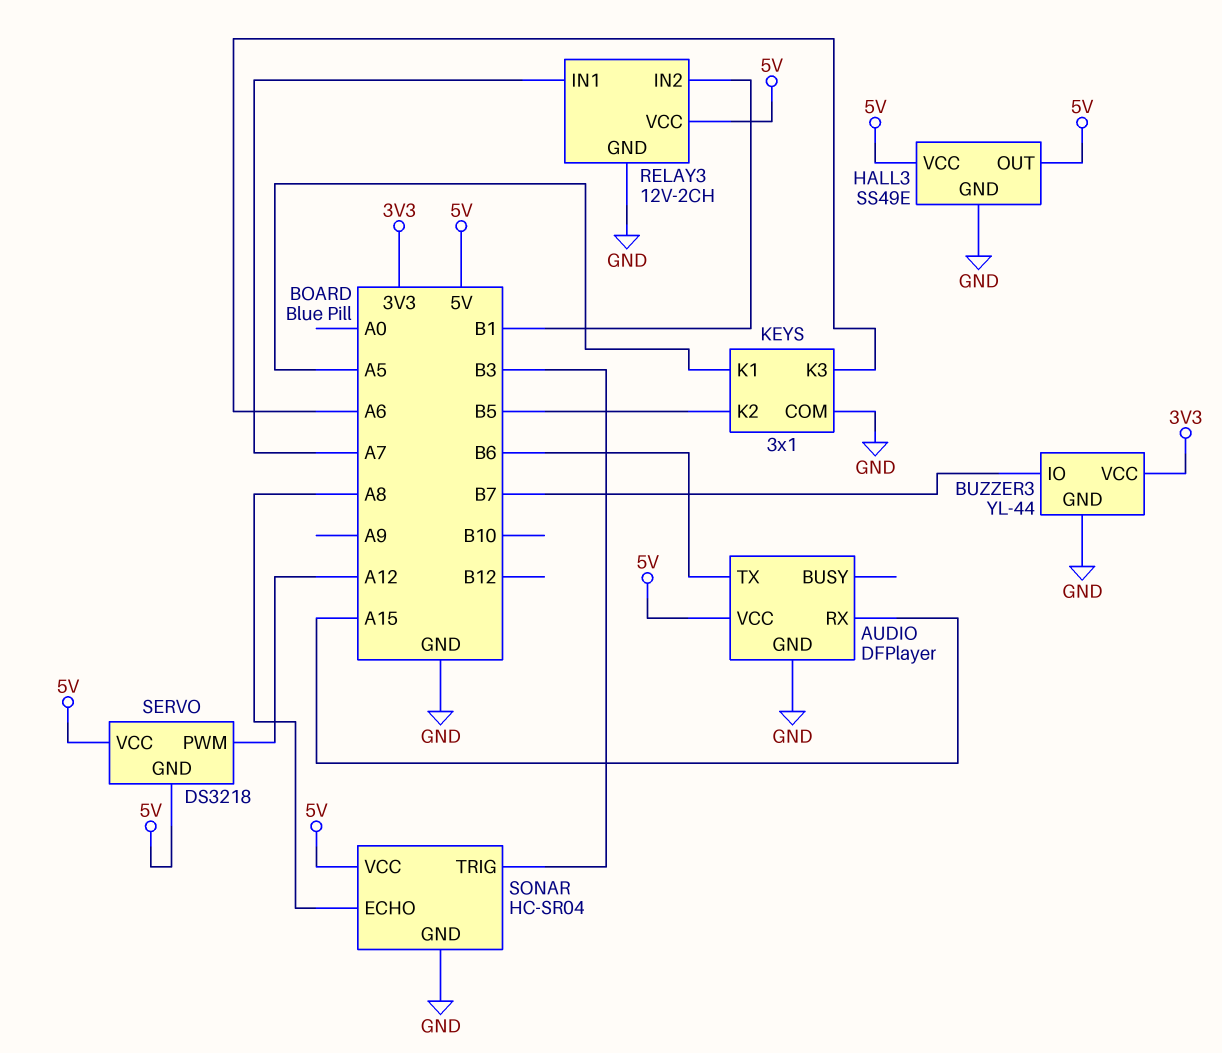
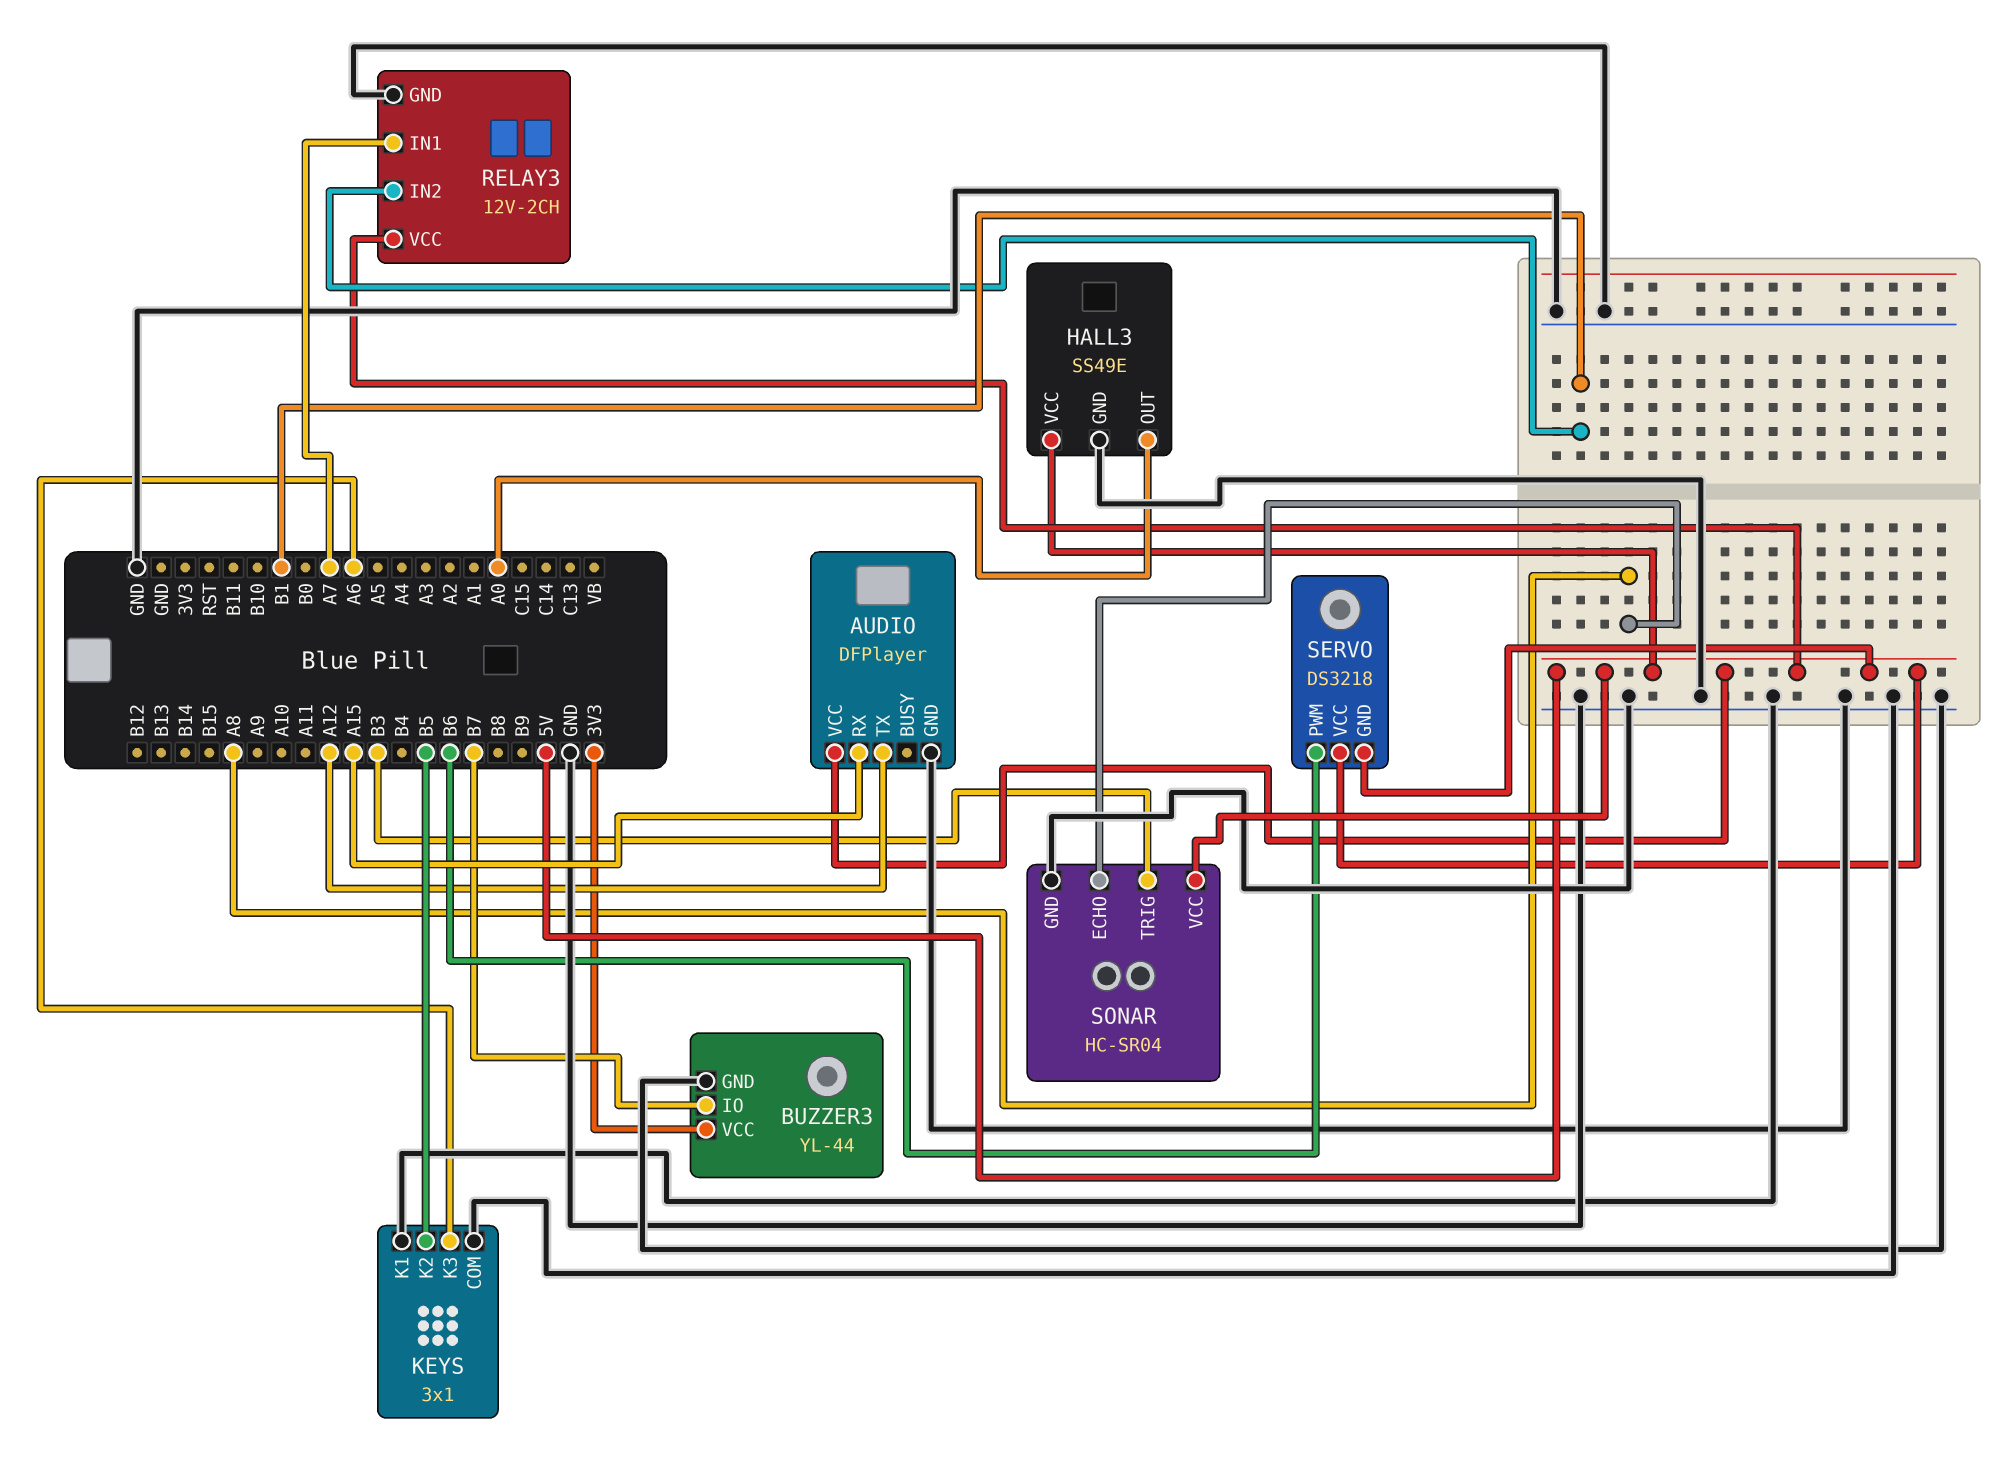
AUDIO pin TX: B6 -> A12
HALL3 pin OUT: 5V -> A0
KEYS pin K1: A5 -> GND
SERVO pin PWM: A12 -> B6

